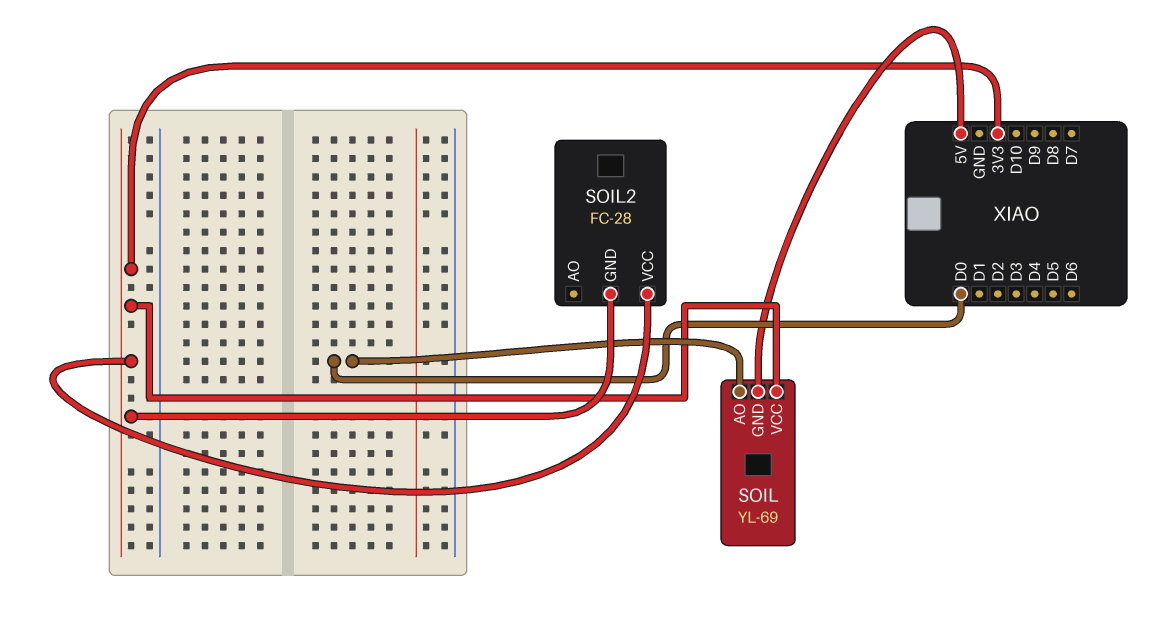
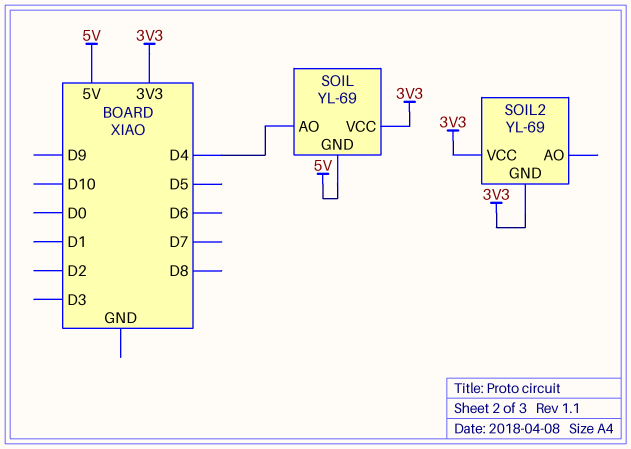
SOIL pin AO: D0 -> D4
SOIL2: FC-28 -> YL-69

